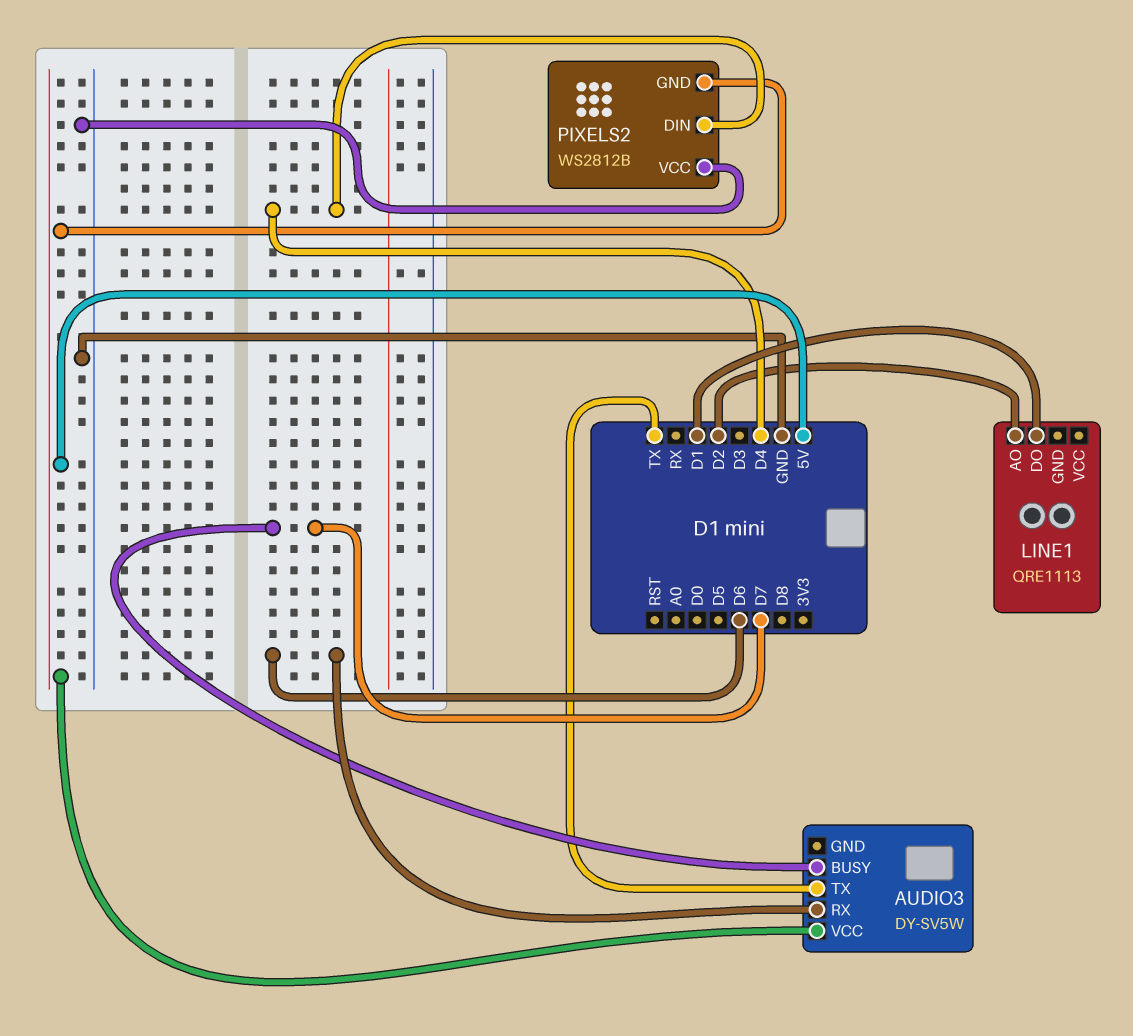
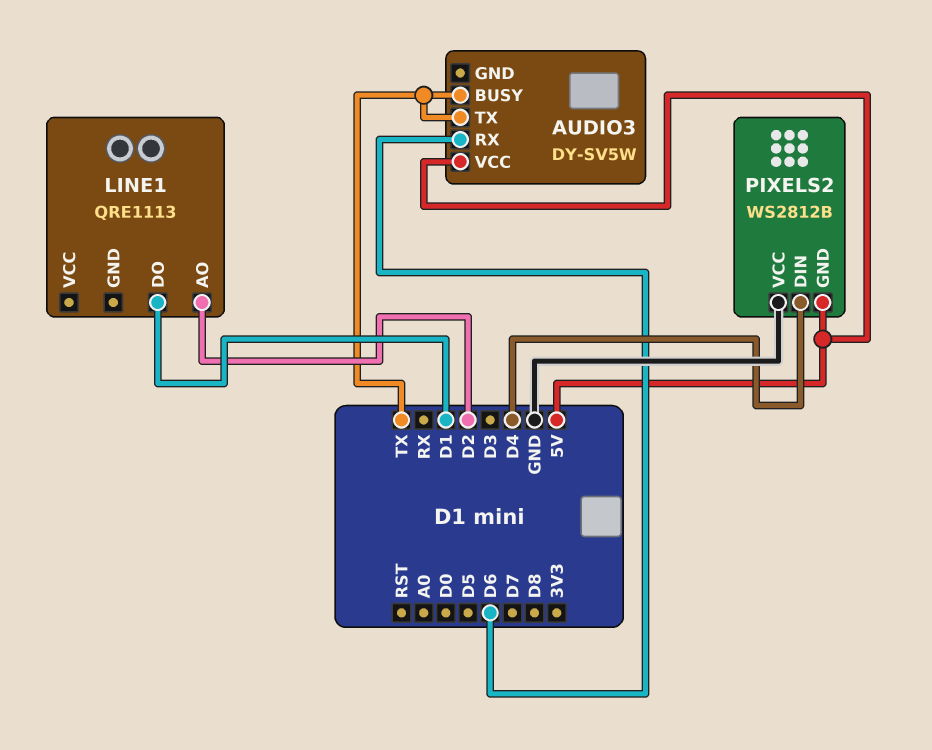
AUDIO3 pin BUSY: D7 -> TX

